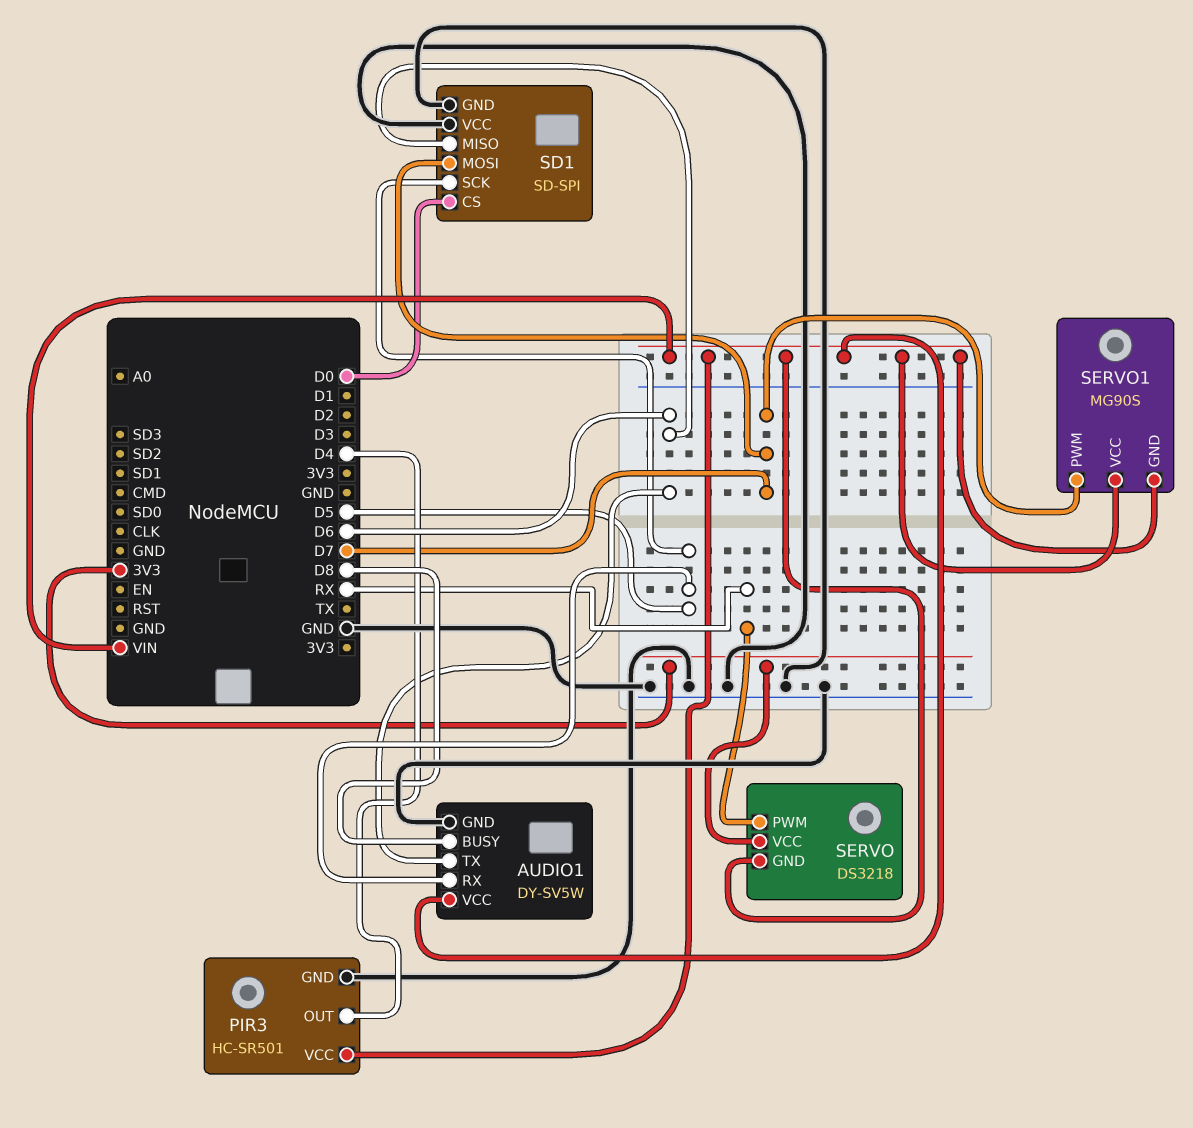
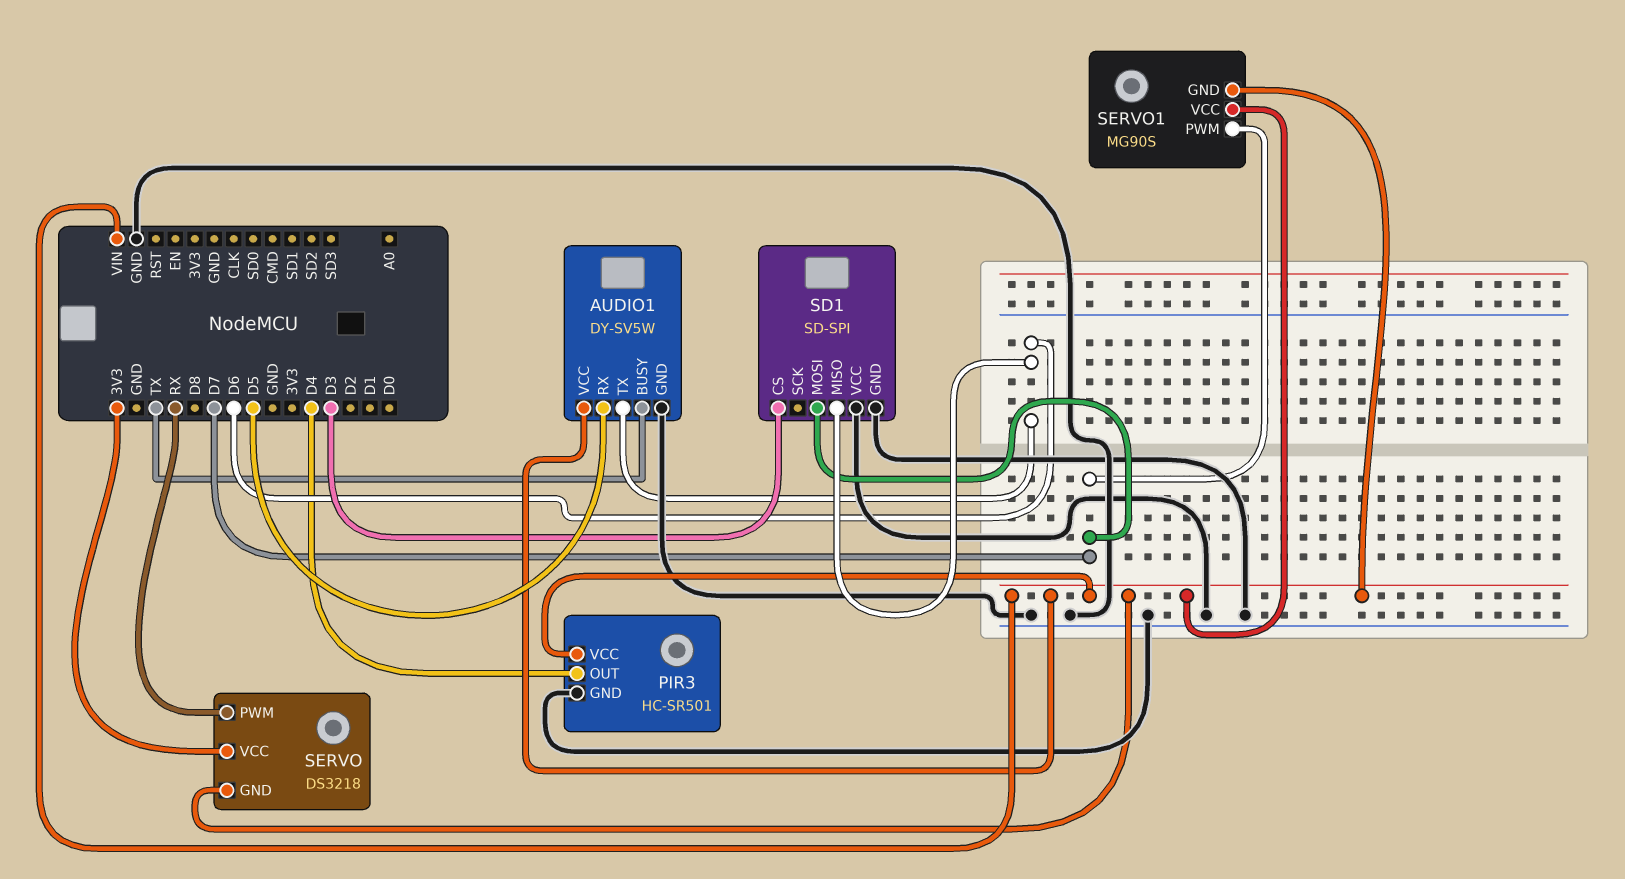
AUDIO1 pin BUSY: D8 -> TX
SD1 pin CS: D0 -> D3
SD1 pin SCK: D5 -> none

